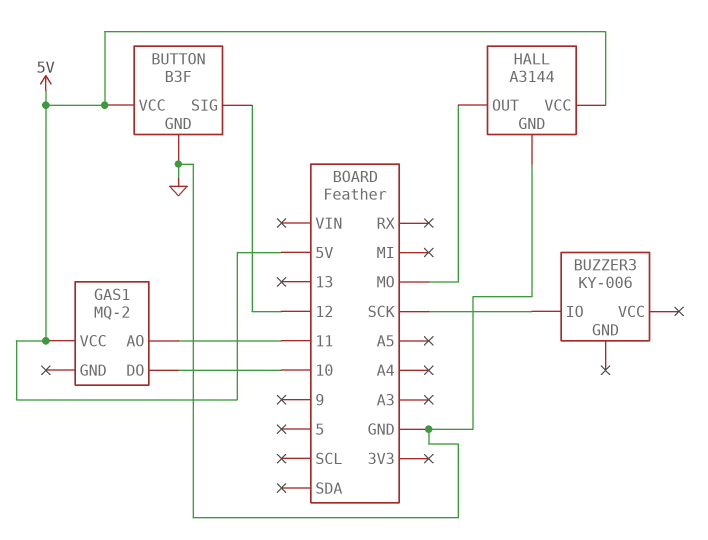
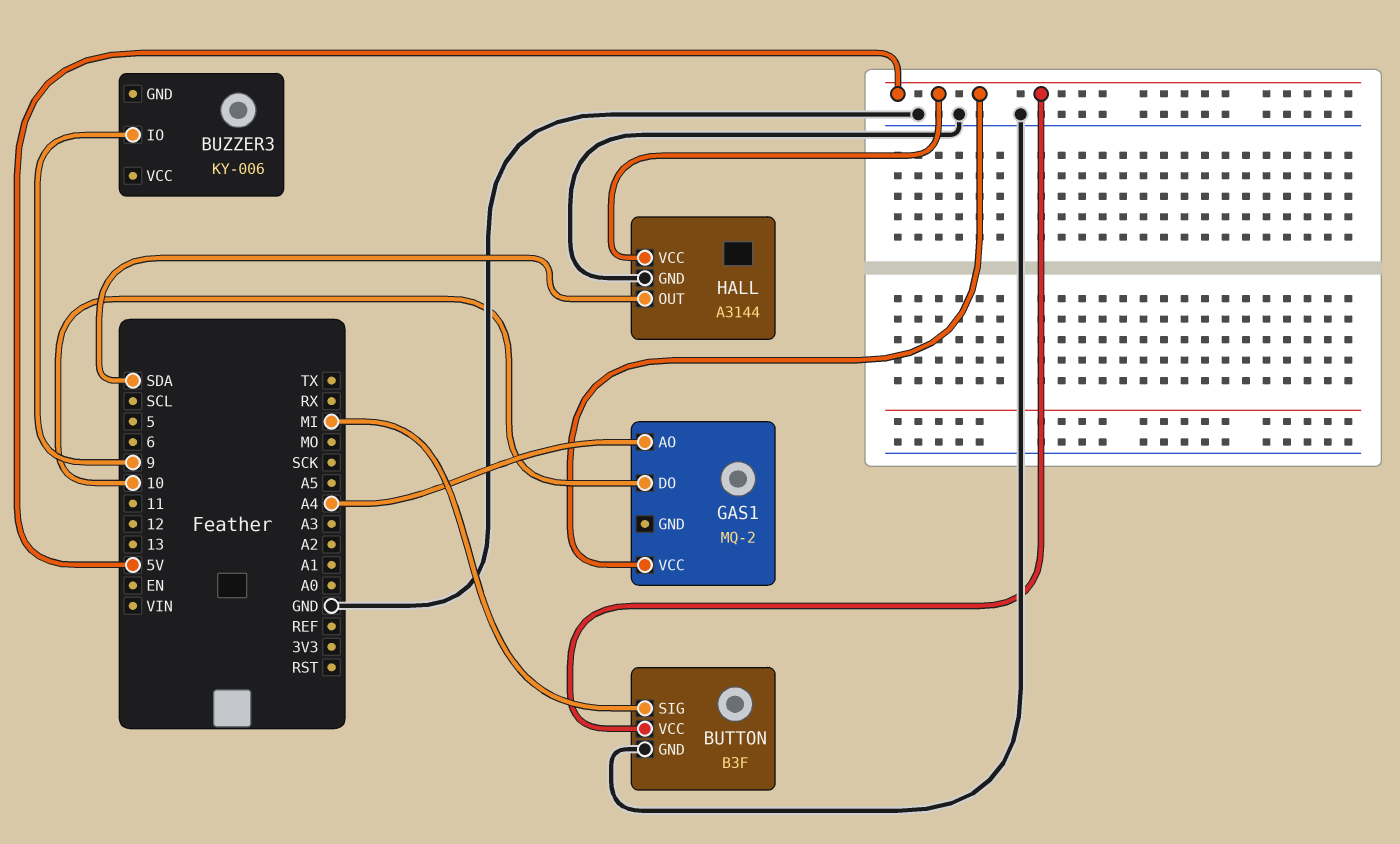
BUTTON pin SIG: 12 -> MI
BUZZER3 pin IO: SCK -> 9
GAS1 pin AO: 11 -> A4
HALL pin OUT: MO -> SDA

